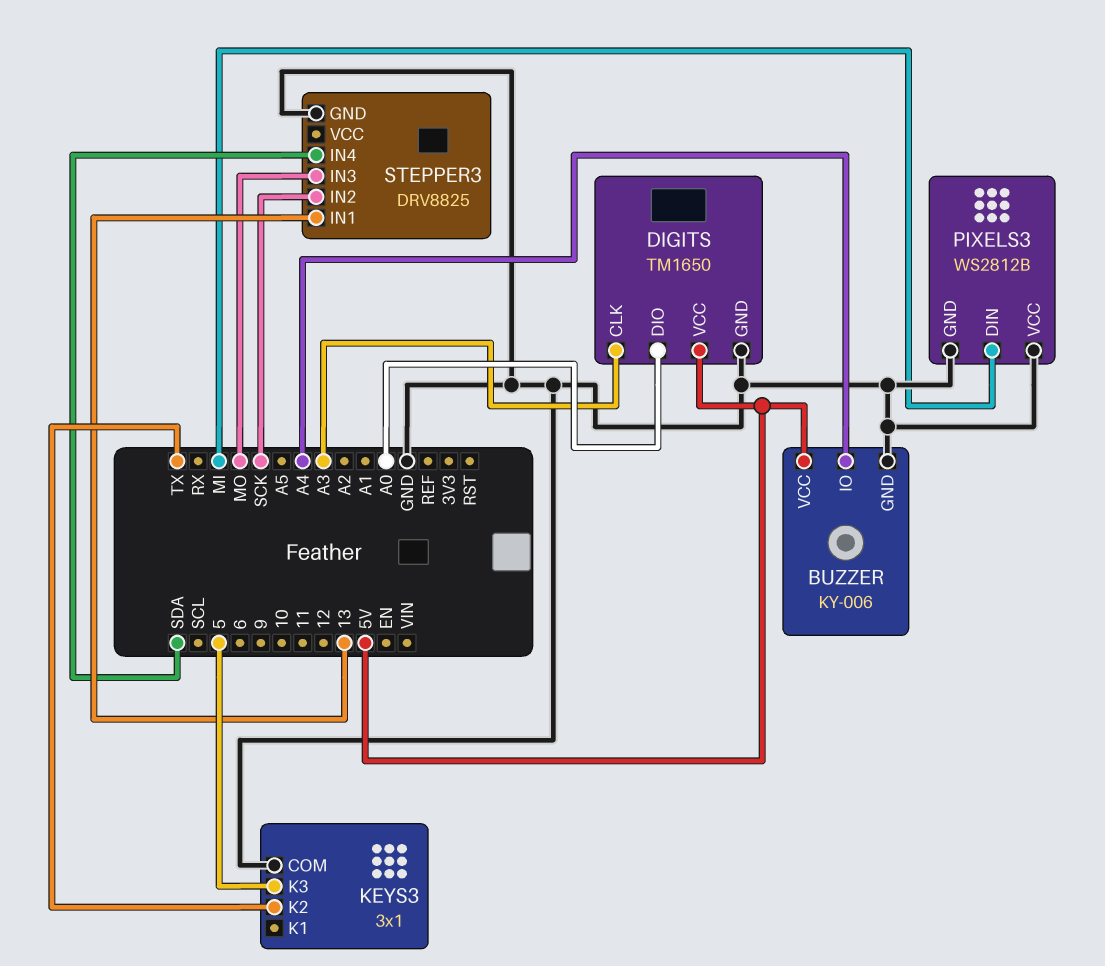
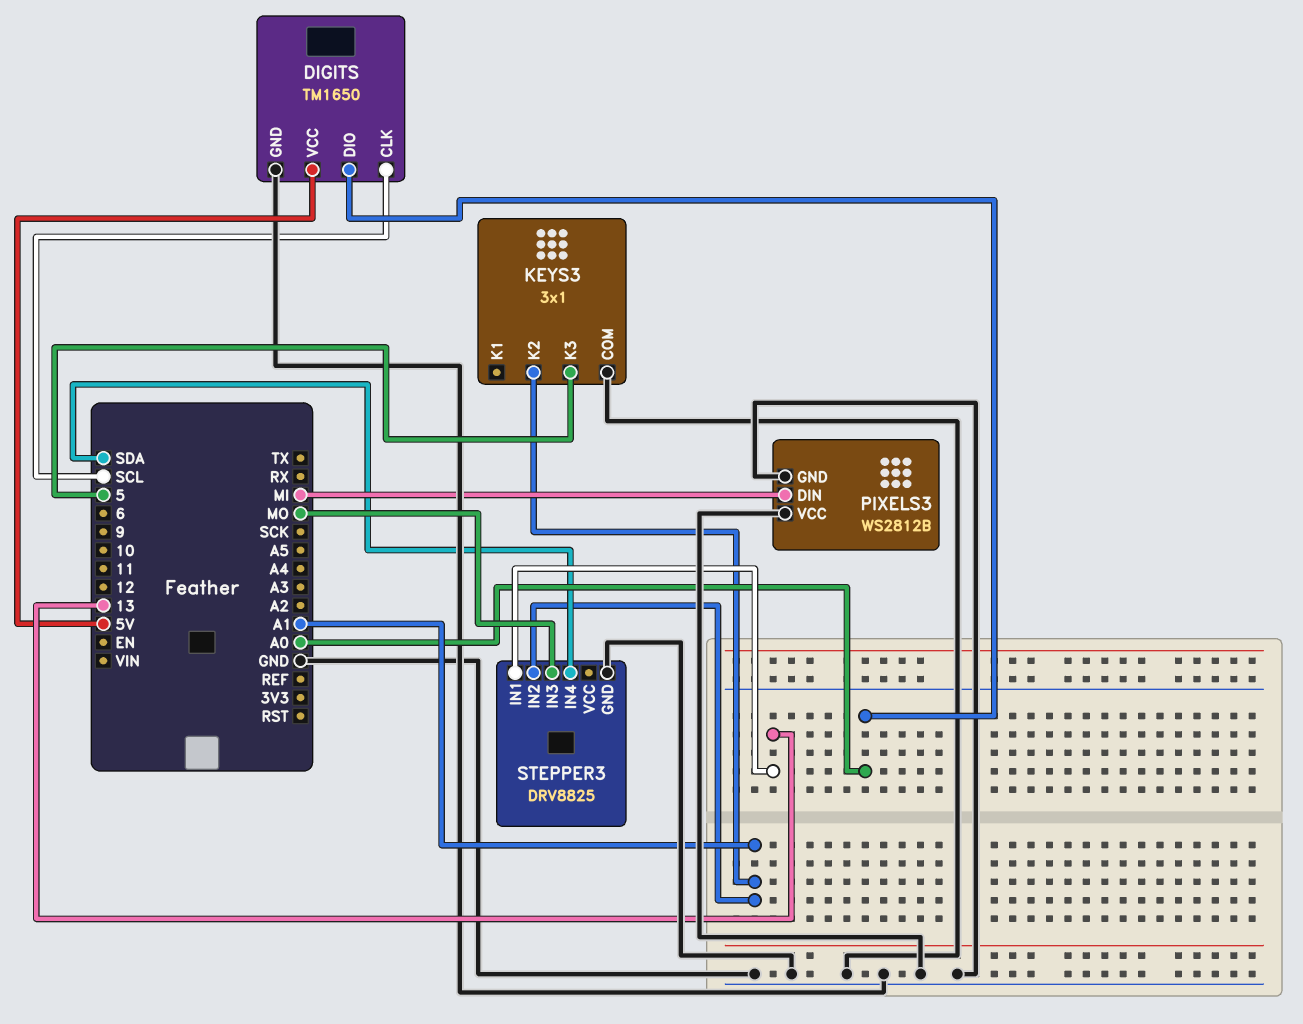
BUZZER: KY-006 -> none
BUZZER pin GND: GND -> none
BUZZER pin IO: A4 -> none
BUZZER pin VCC: 5V -> none
DIGITS pin CLK: A3 -> SCL
KEYS3 pin K2: TX -> A1
STEPPER3 pin IN2: SCK -> A1

